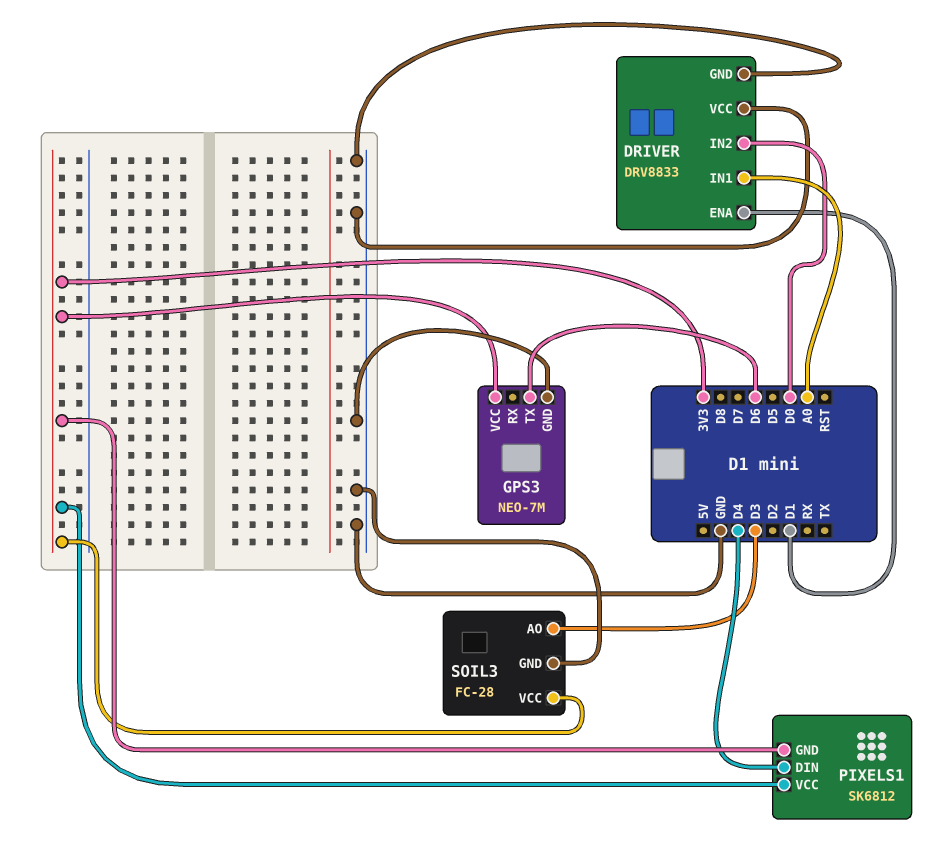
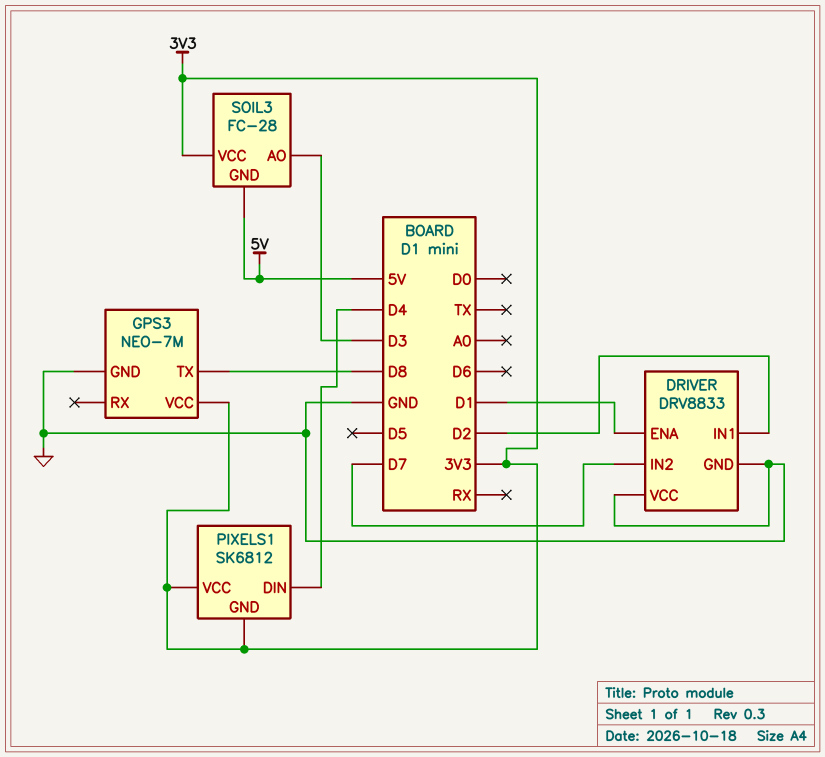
DRIVER pin IN1: A0 -> D2
DRIVER pin IN2: D0 -> D7
GPS3 pin TX: D6 -> D8
SOIL3 pin GND: GND -> 5V

